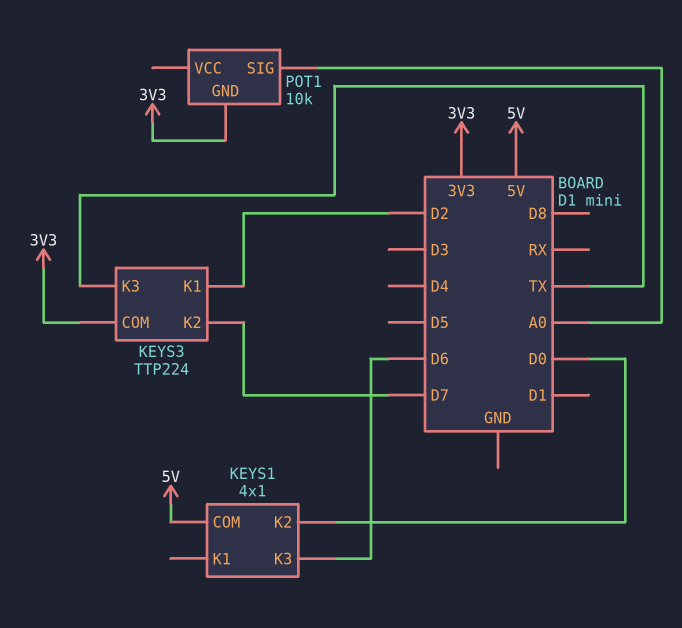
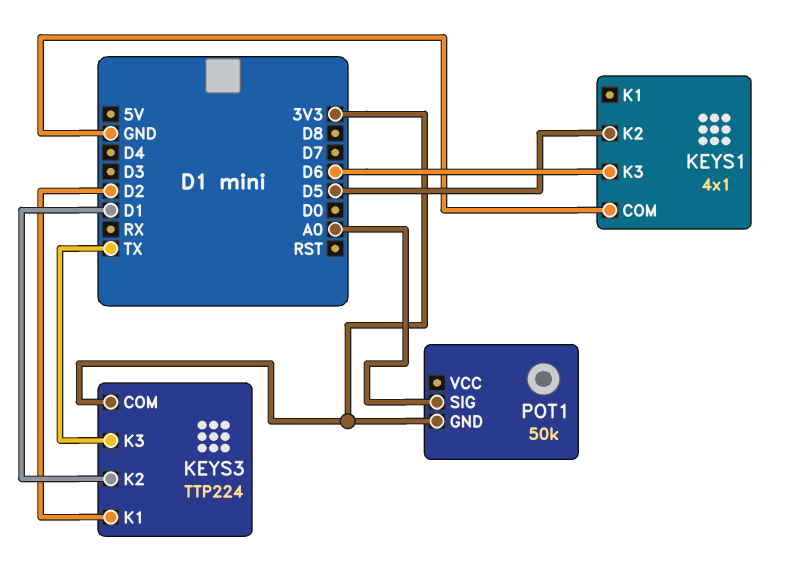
KEYS1 pin COM: 5V -> GND
KEYS1 pin K2: D0 -> D5
KEYS3 pin K2: D7 -> D1
POT1: 10k -> 50k

